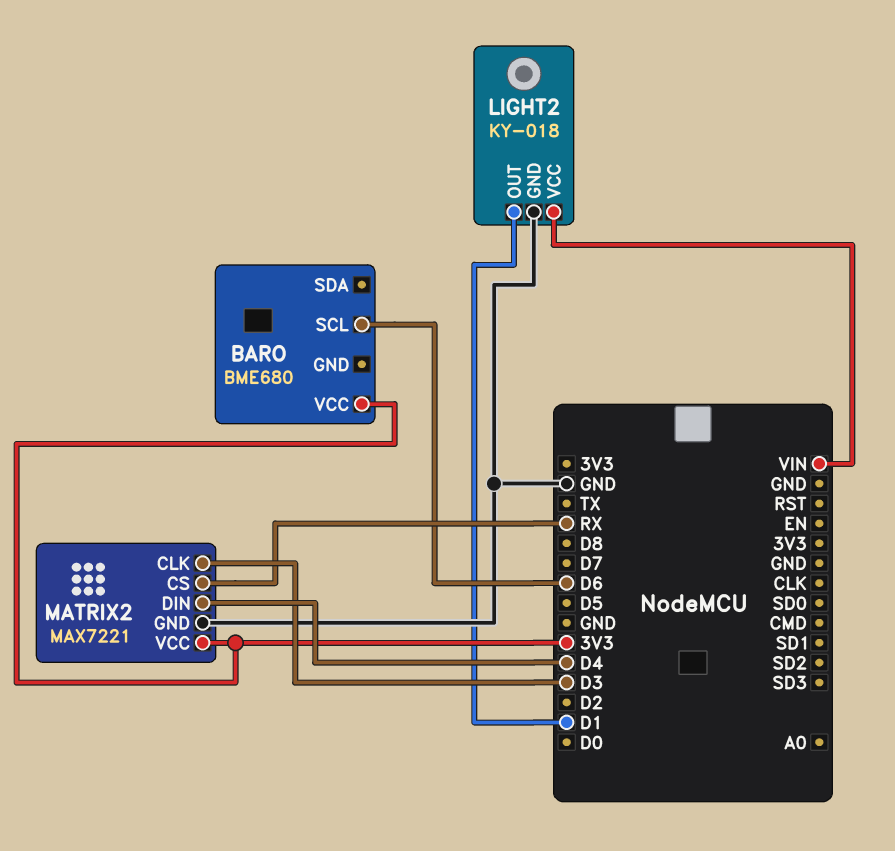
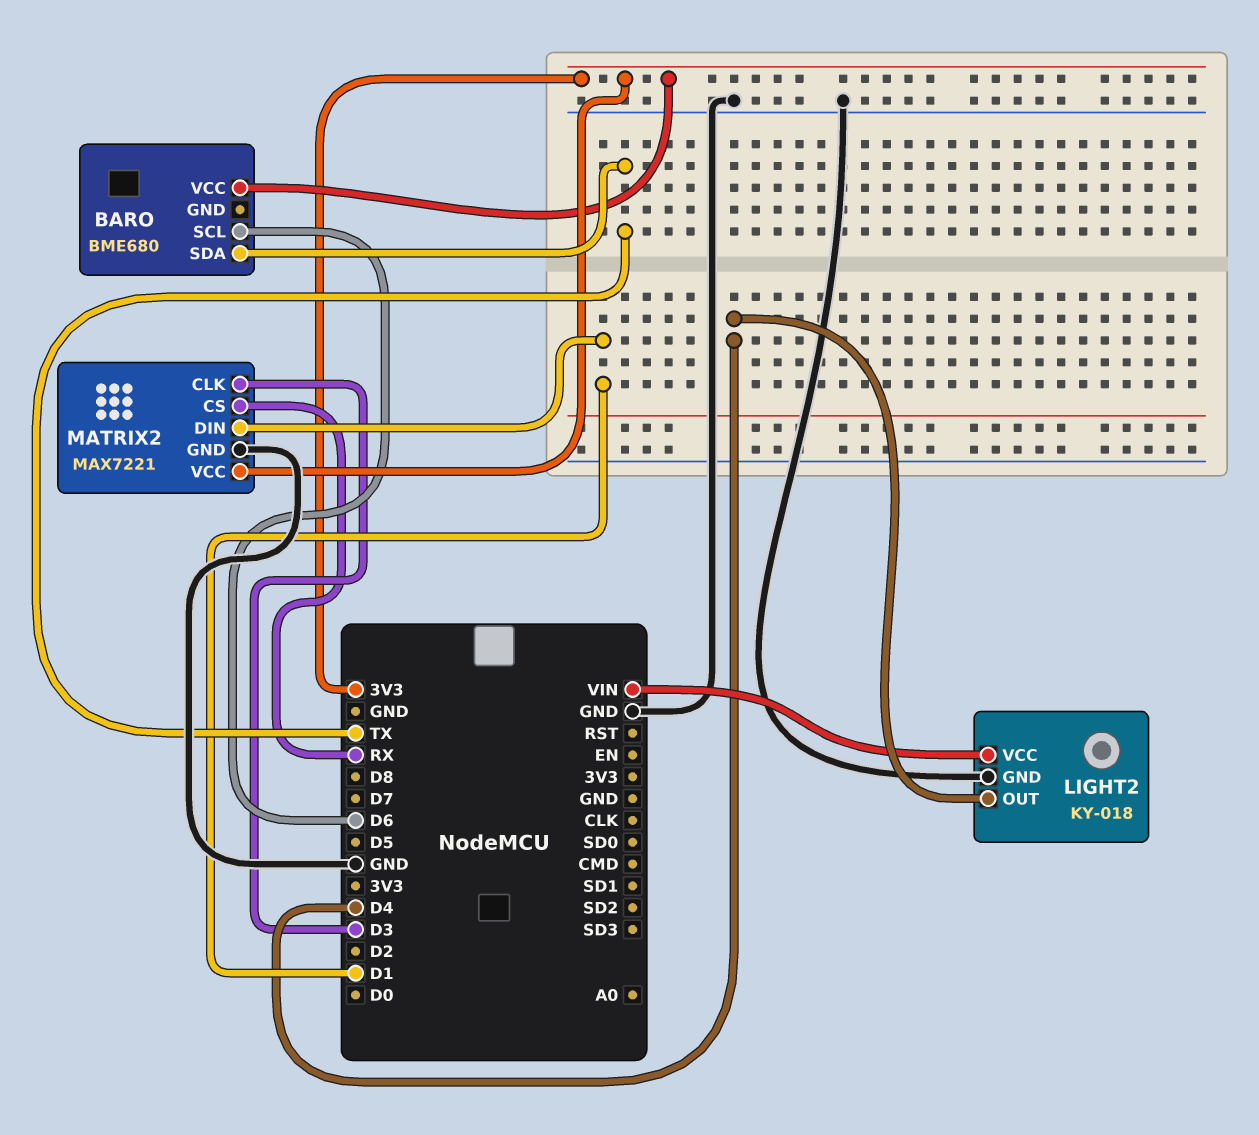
BARO pin SDA: none -> TX
LIGHT2 pin OUT: D1 -> D4
MATRIX2 pin DIN: D4 -> D1

